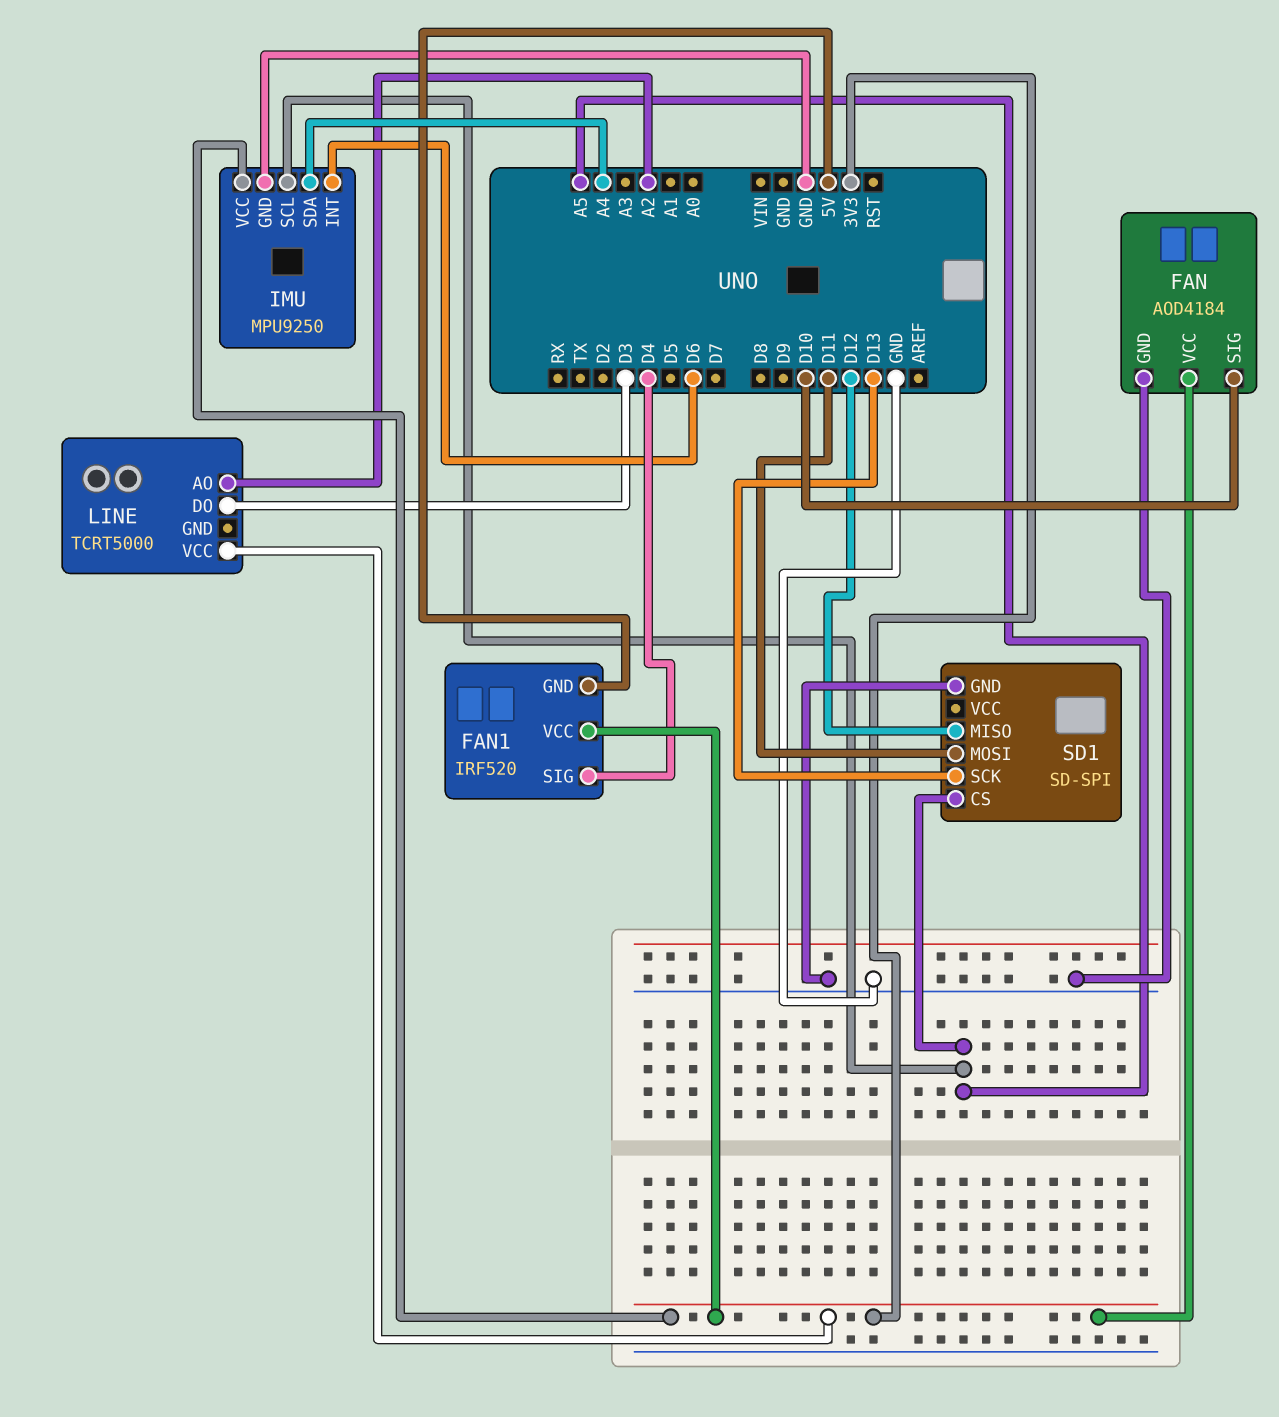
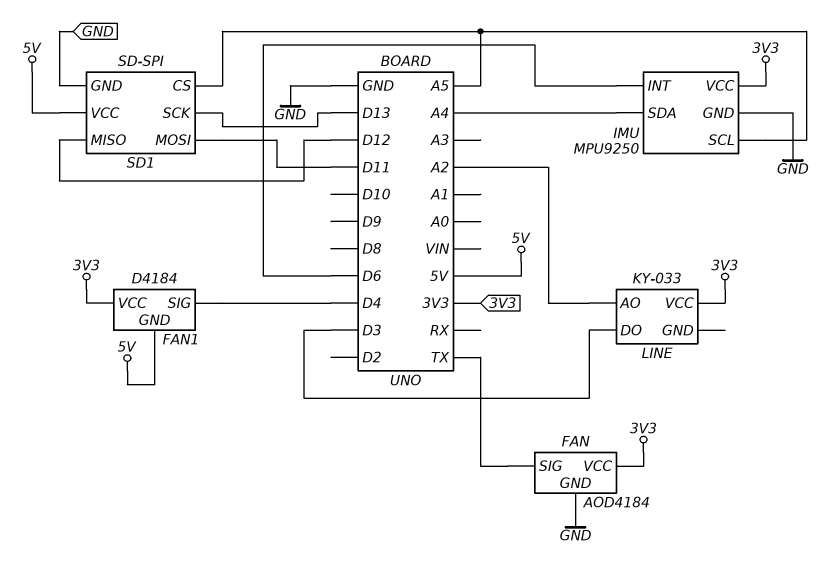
FAN pin SIG: D10 -> TX
FAN1: IRF520 -> D4184
LINE: TCRT5000 -> KY-033
SD1 pin VCC: none -> 5V

